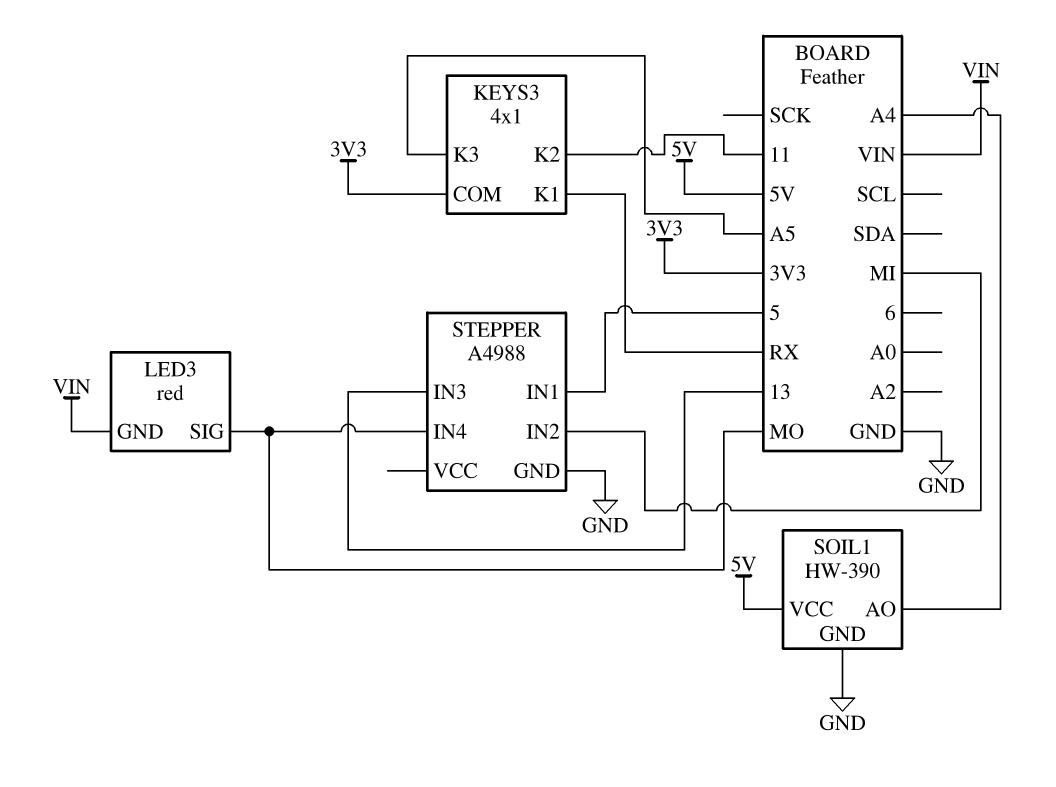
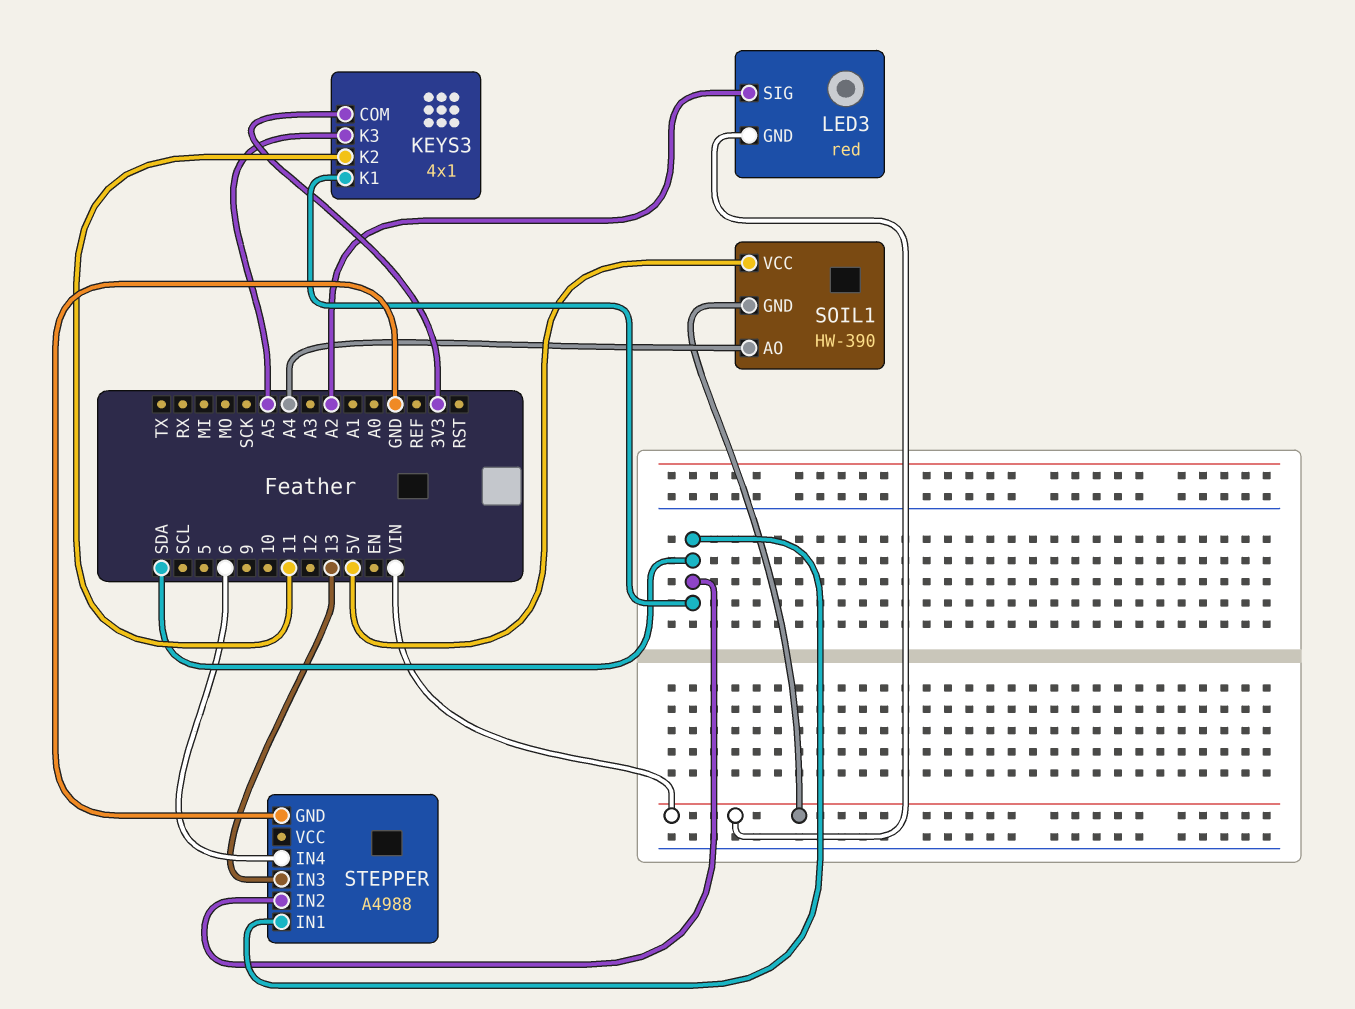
KEYS3 pin K1: RX -> SDA
LED3 pin SIG: MO -> A2
SOIL1 pin GND: GND -> VIN
STEPPER pin IN1: 5 -> SDA
STEPPER pin IN2: MI -> SDA
STEPPER pin IN4: MO -> 6

